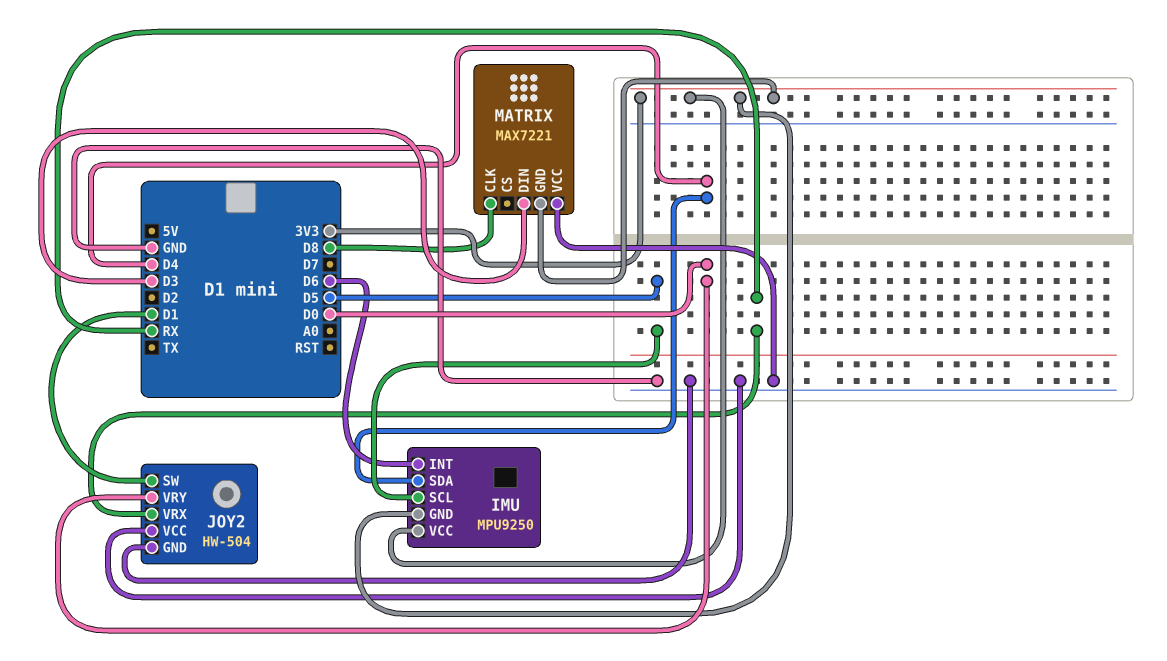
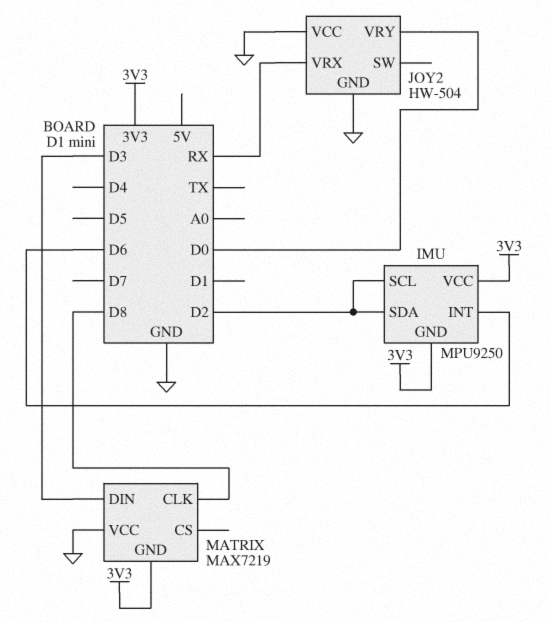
IMU pin SCL: D5 -> D2
IMU pin SDA: D4 -> D2
JOY2 pin SW: D1 -> none
MATRIX: MAX7221 -> MAX7219

